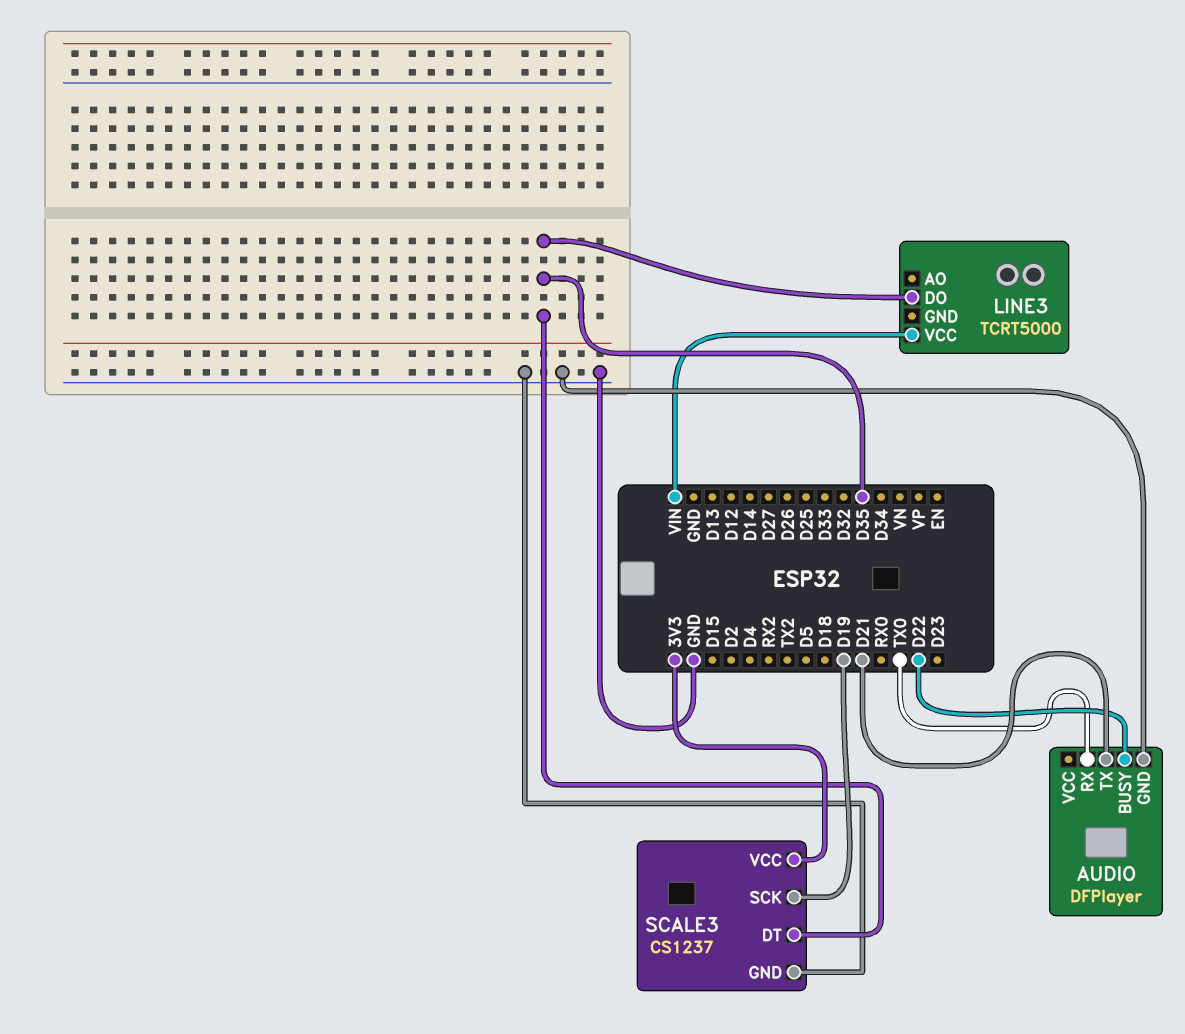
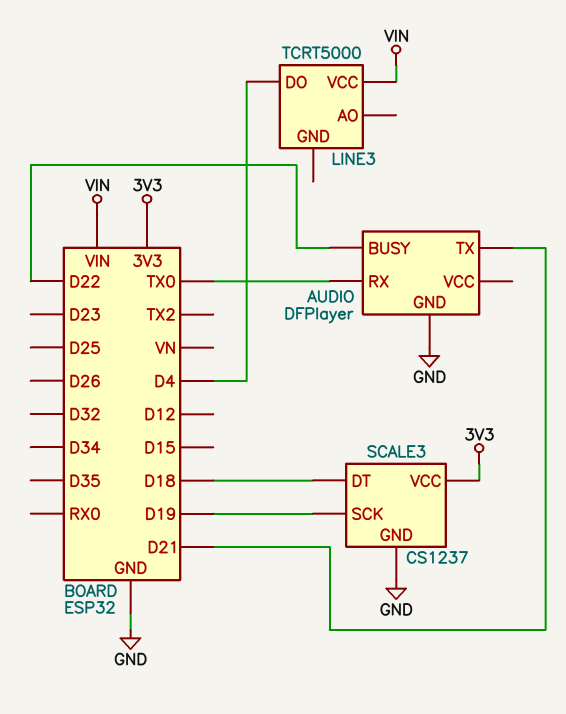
LINE3 pin DO: D35 -> D4
SCALE3 pin DT: D35 -> D18

